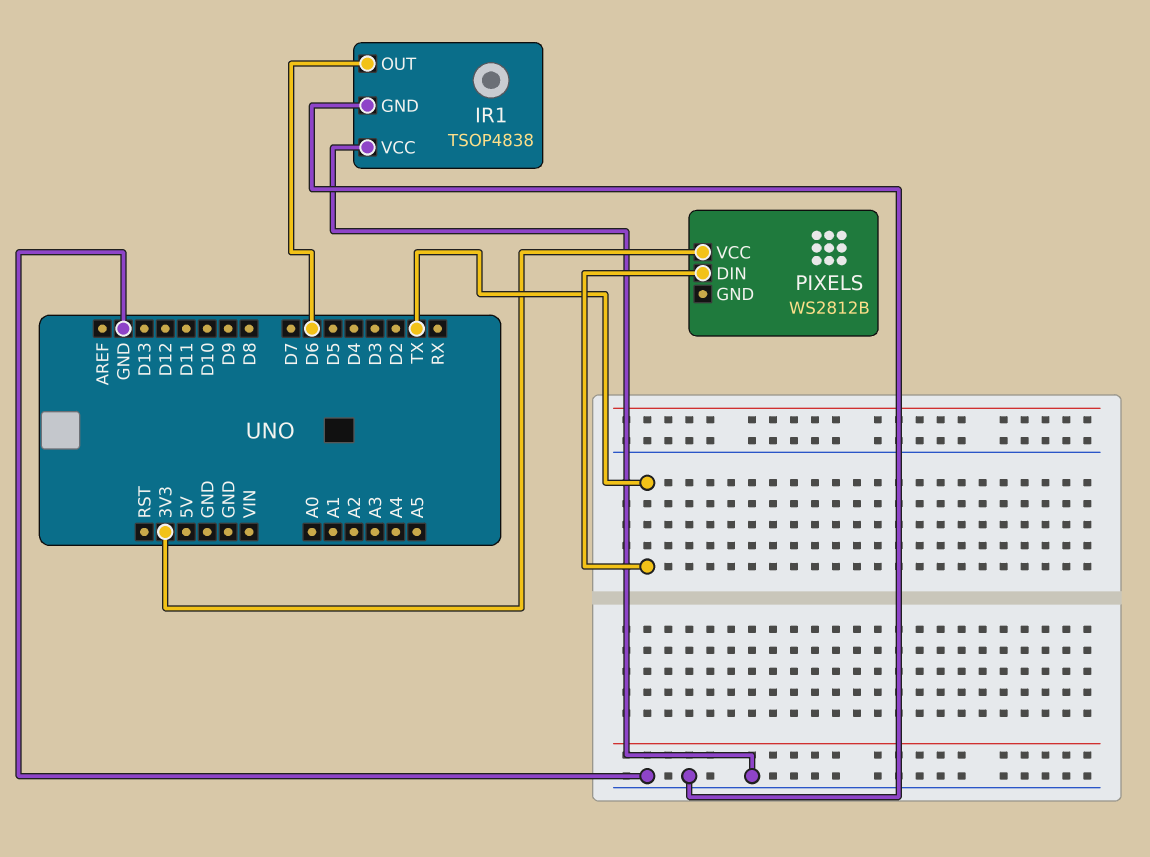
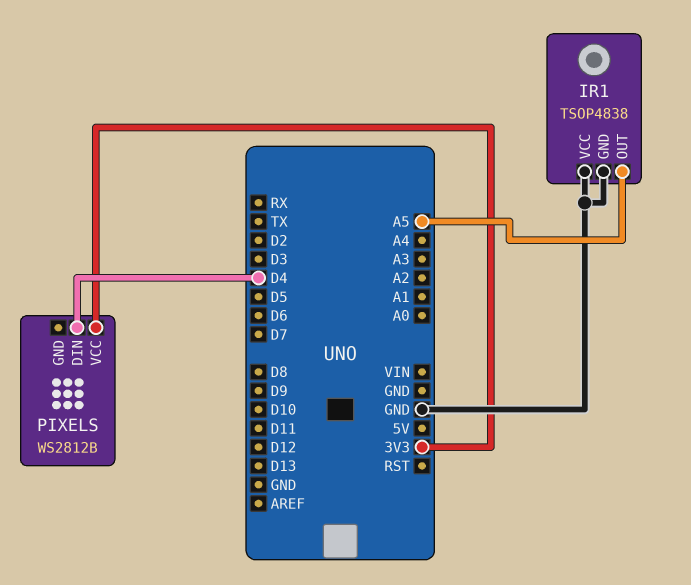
IR1 pin OUT: D6 -> A5
PIXELS pin DIN: TX -> D4

